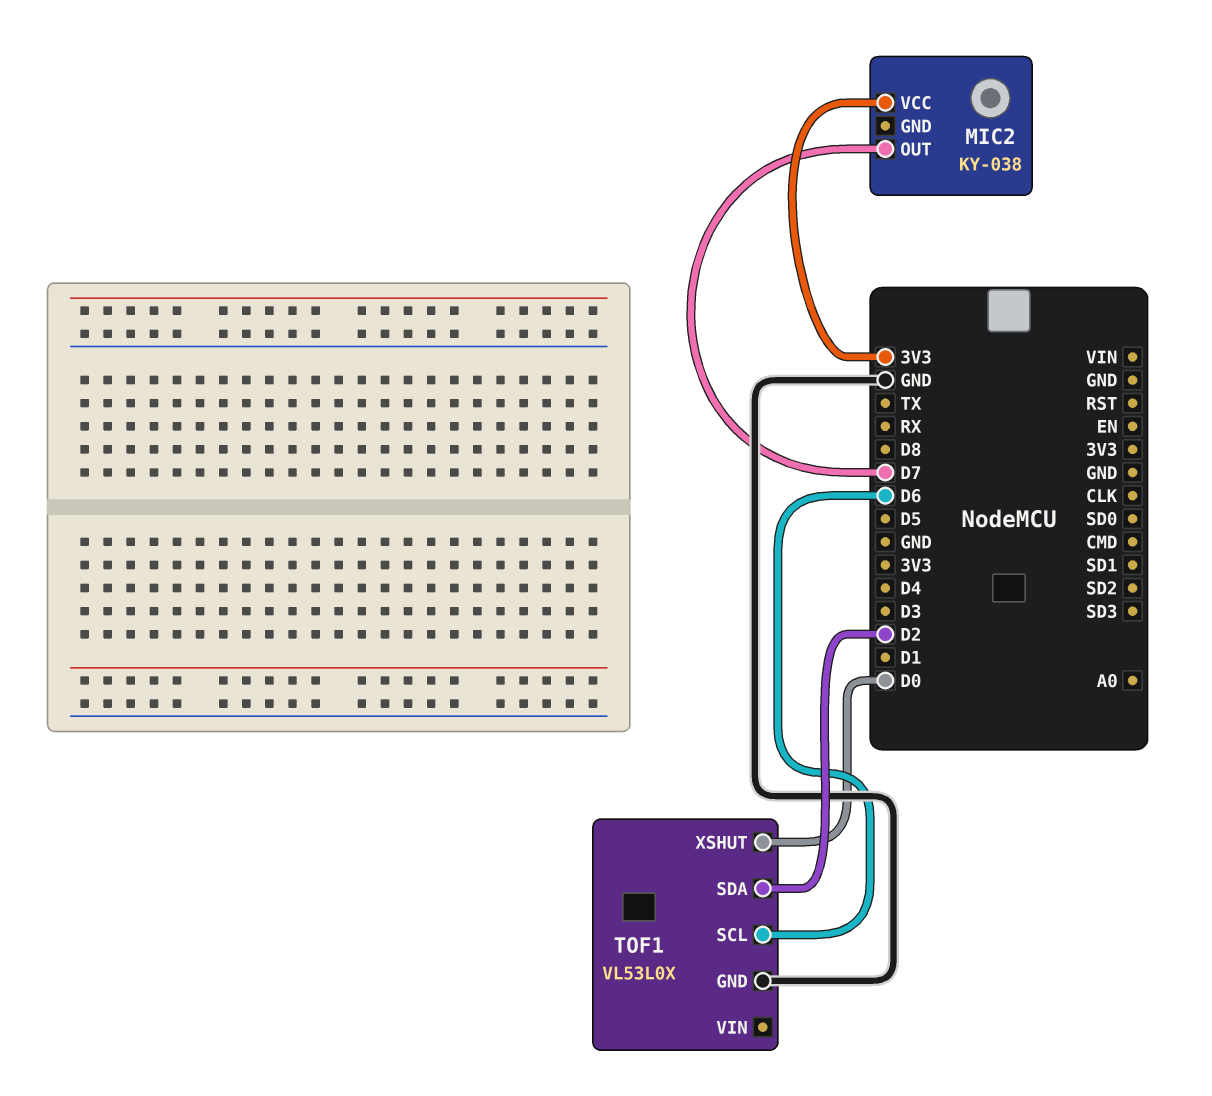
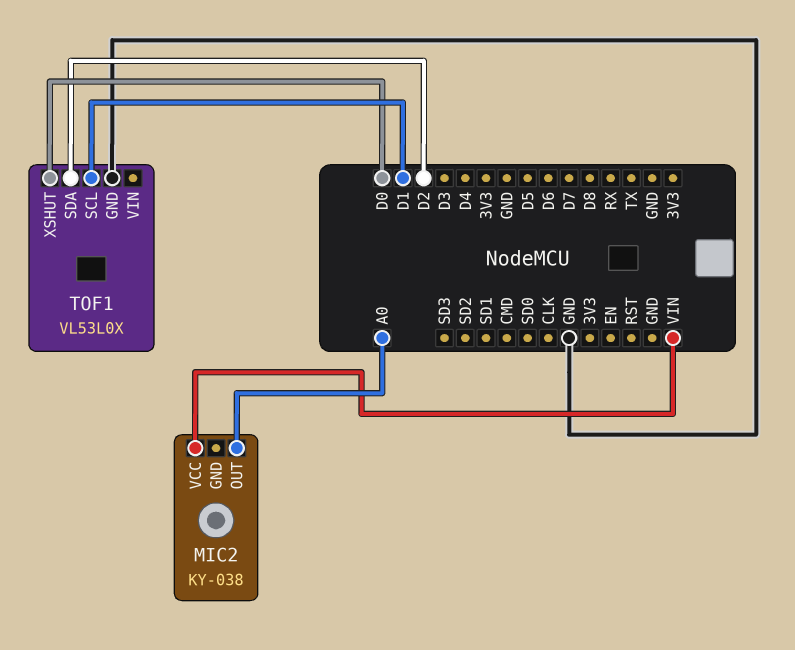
MIC2 pin OUT: D7 -> A0
MIC2 pin VCC: 3V3 -> VIN
TOF1 pin SCL: D6 -> D1

